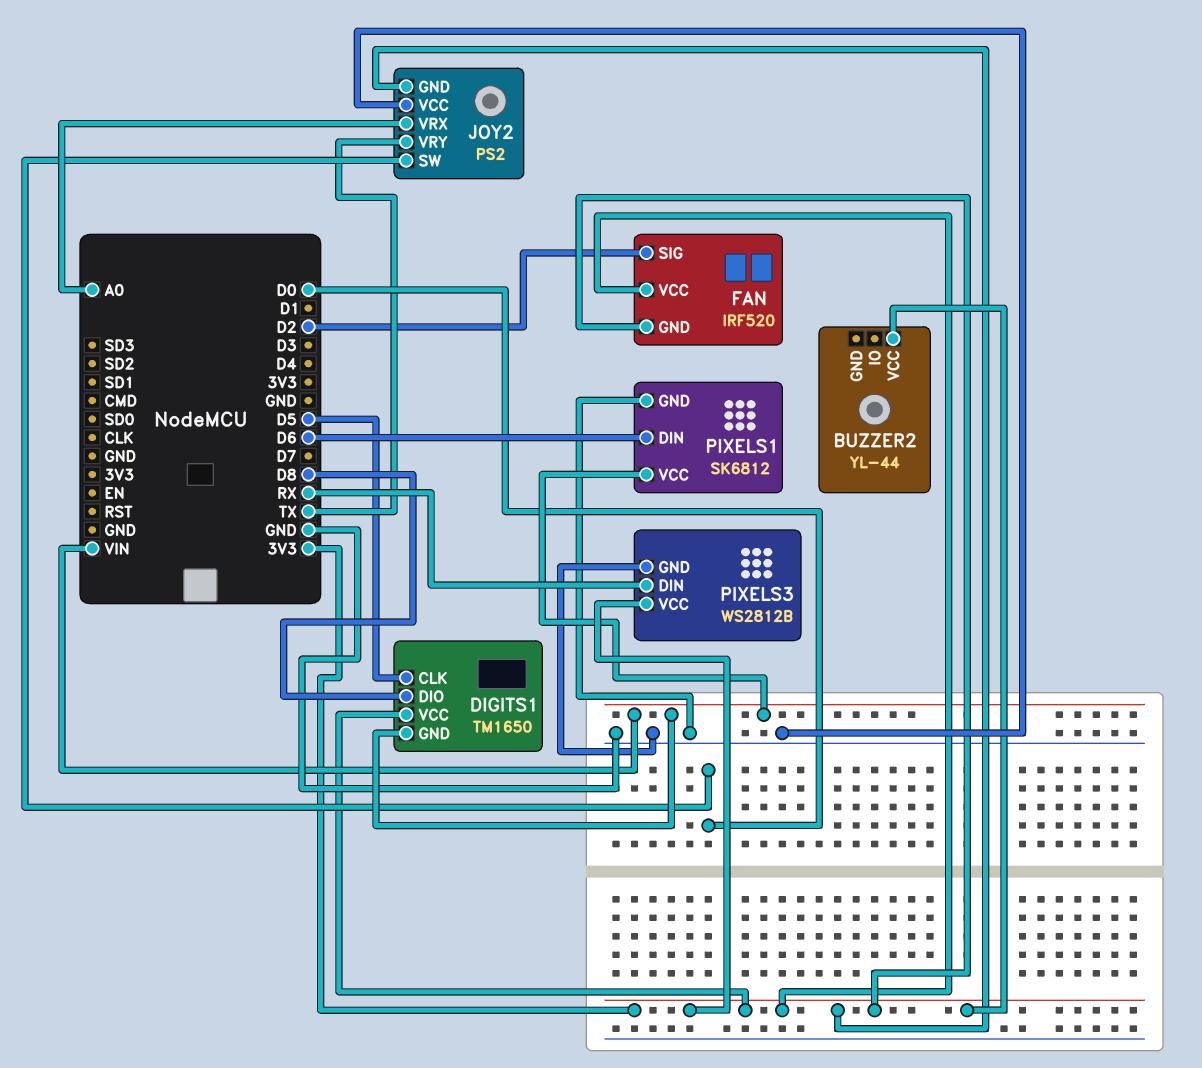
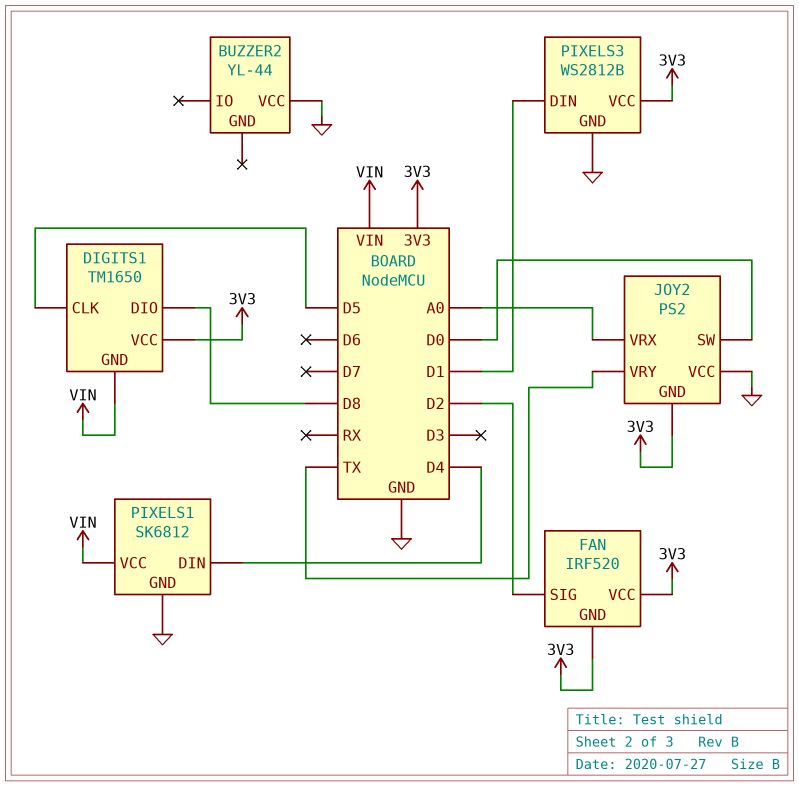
BUZZER2 pin VCC: 3V3 -> GND
PIXELS1 pin DIN: D6 -> D4
PIXELS3 pin DIN: RX -> D1

